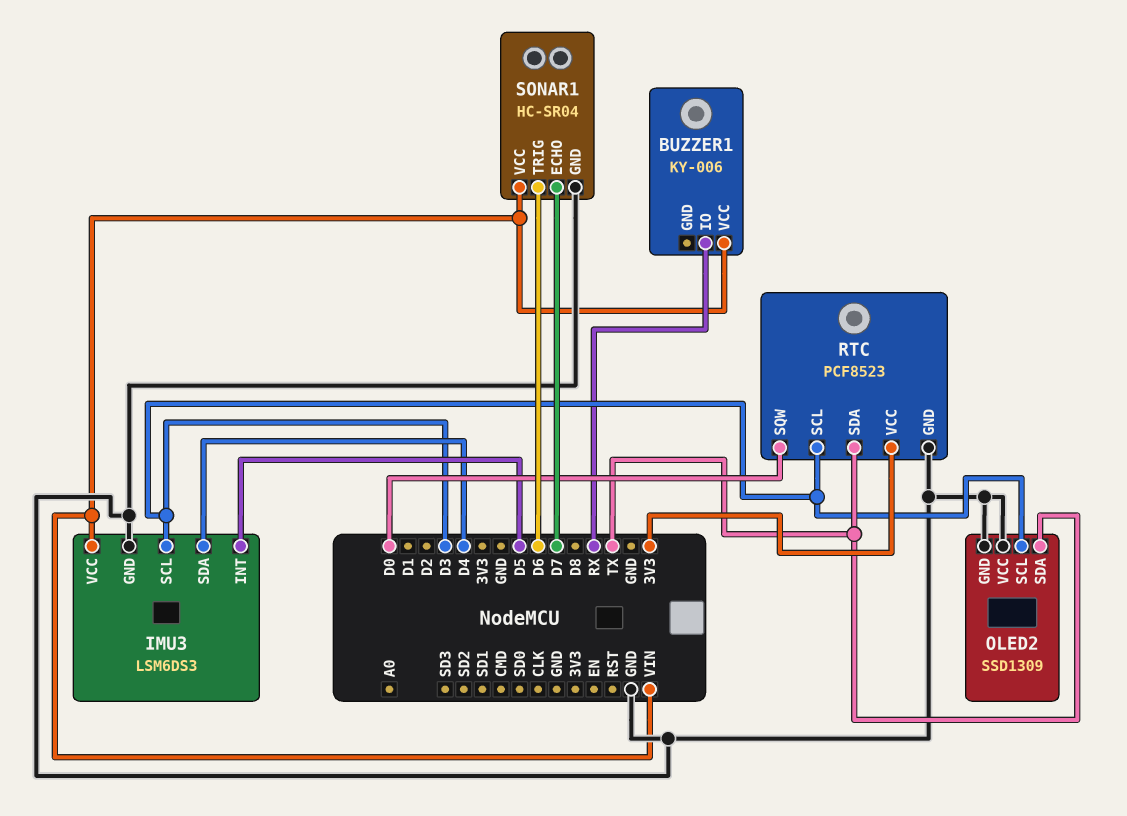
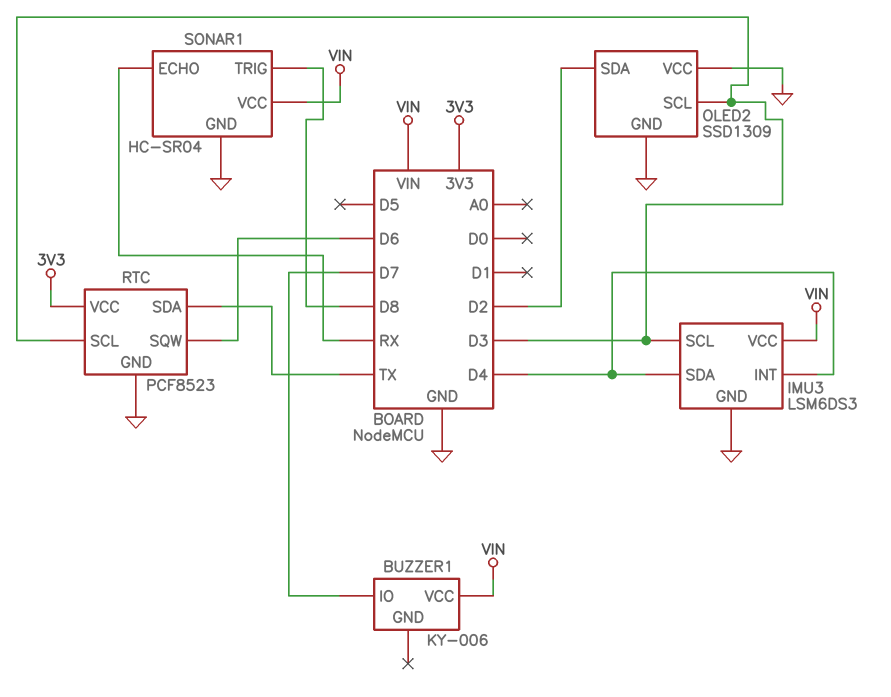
BUZZER1 pin IO: RX -> D7
IMU3 pin INT: D5 -> D4
OLED2 pin SDA: TX -> D2
RTC pin SQW: D0 -> D6
SONAR1 pin ECHO: D7 -> RX
SONAR1 pin TRIG: D6 -> D8

